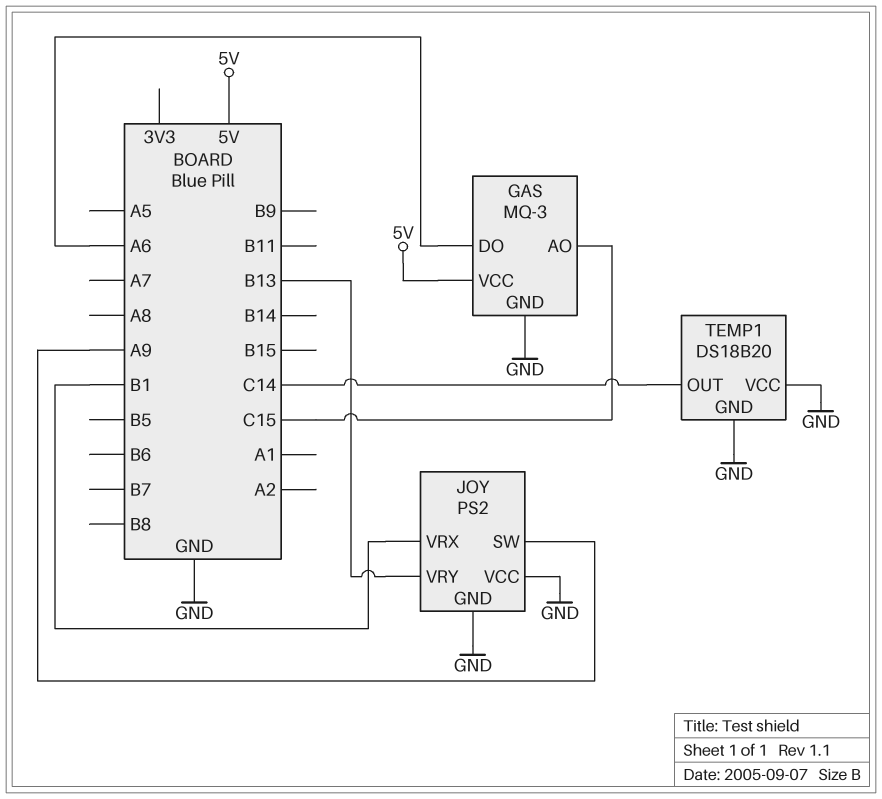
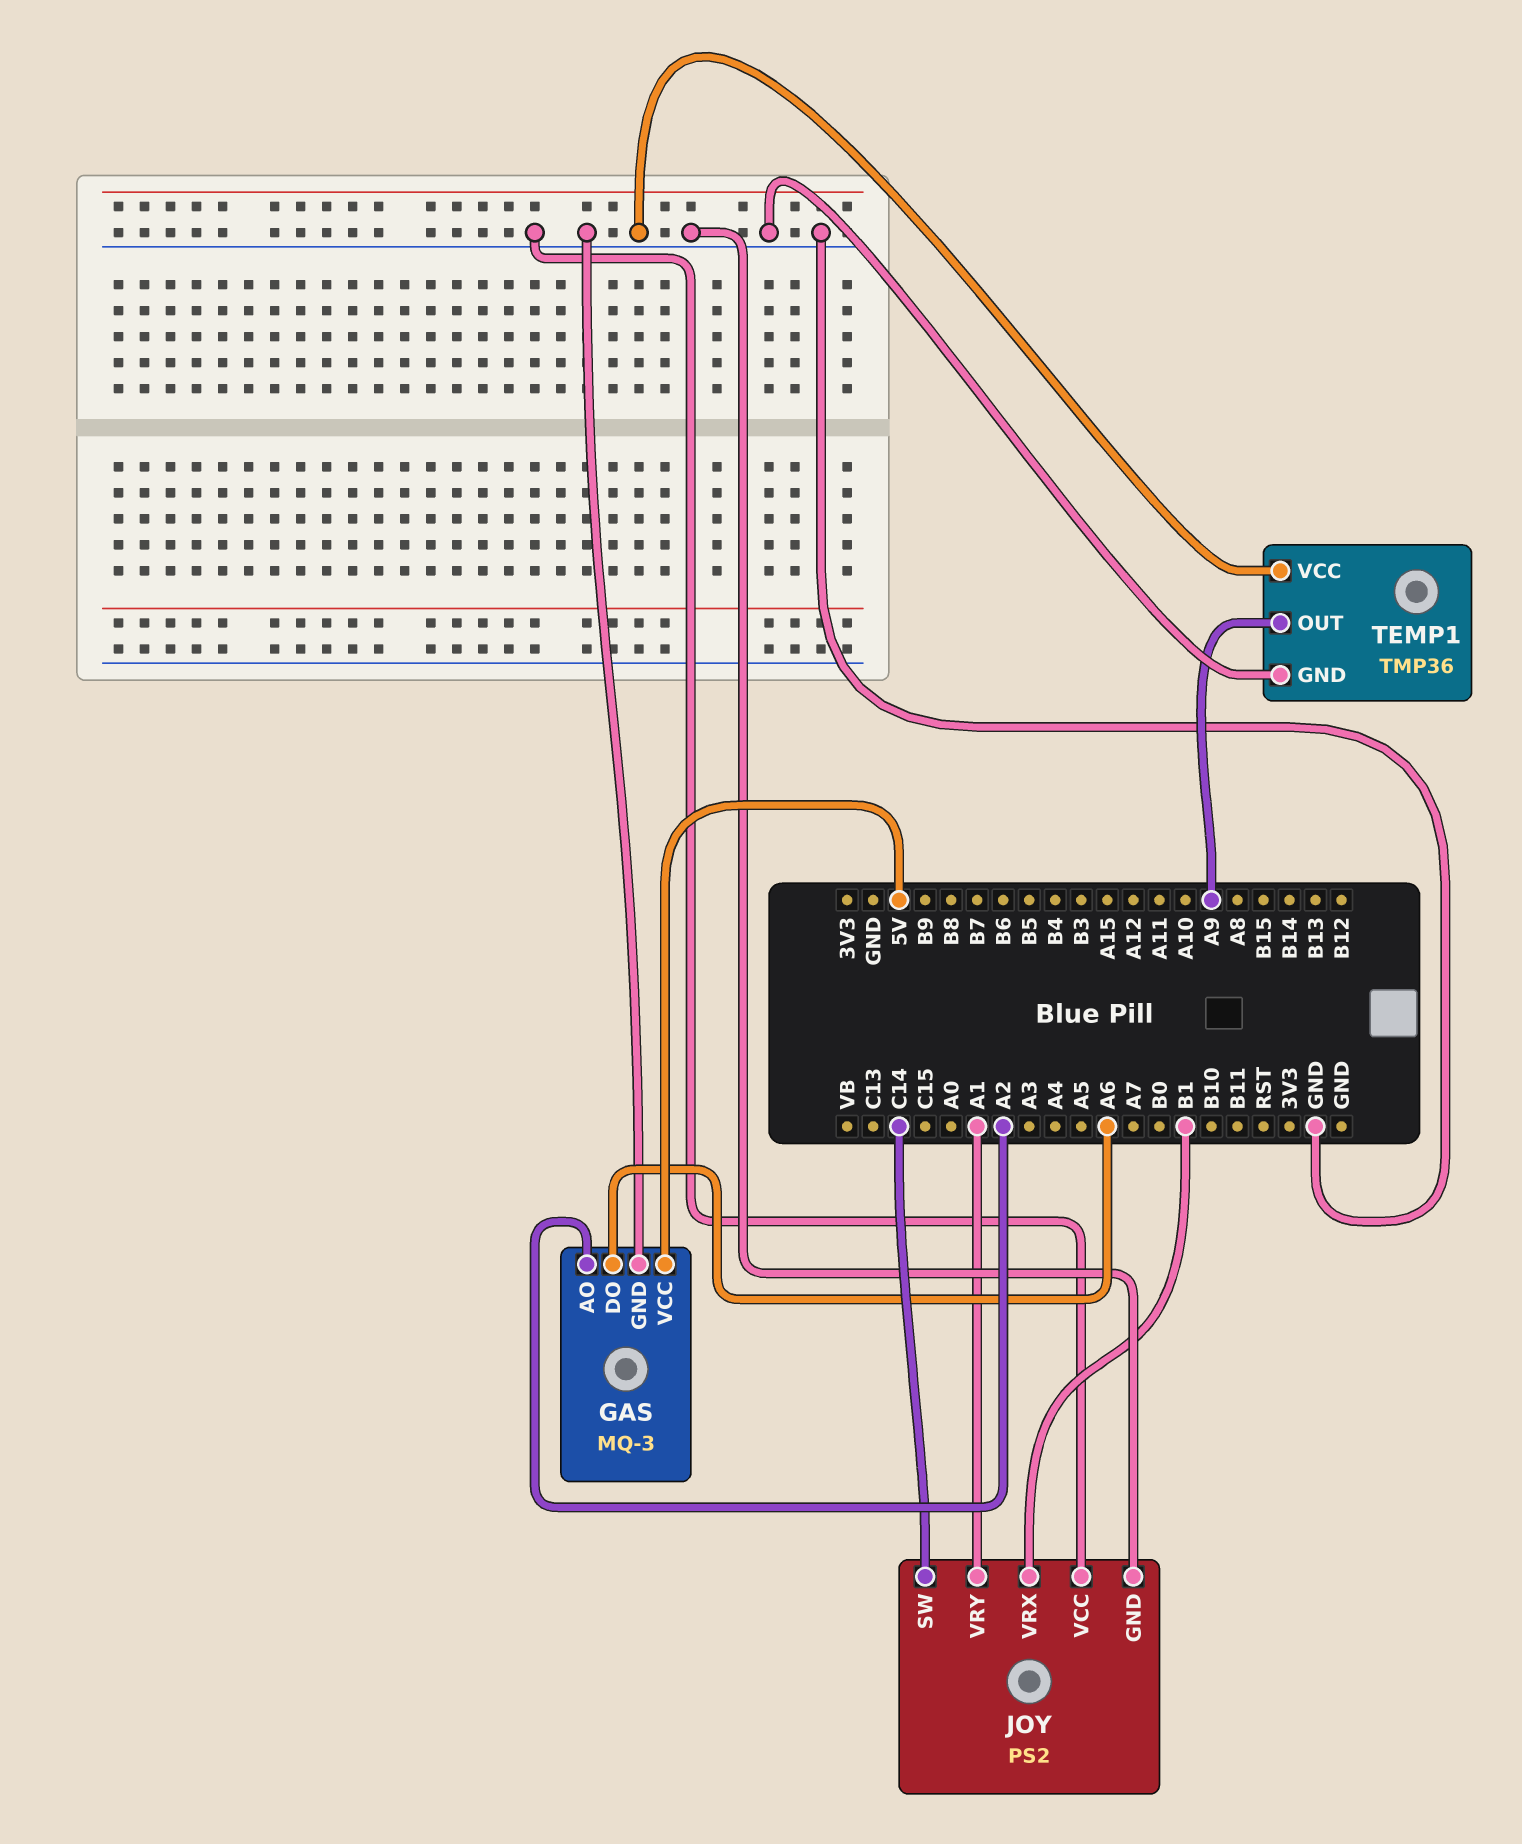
GAS pin AO: C15 -> A2
JOY pin SW: A9 -> C14
JOY pin VRY: B13 -> A1
TEMP1: DS18B20 -> TMP36
TEMP1 pin OUT: C14 -> A9

